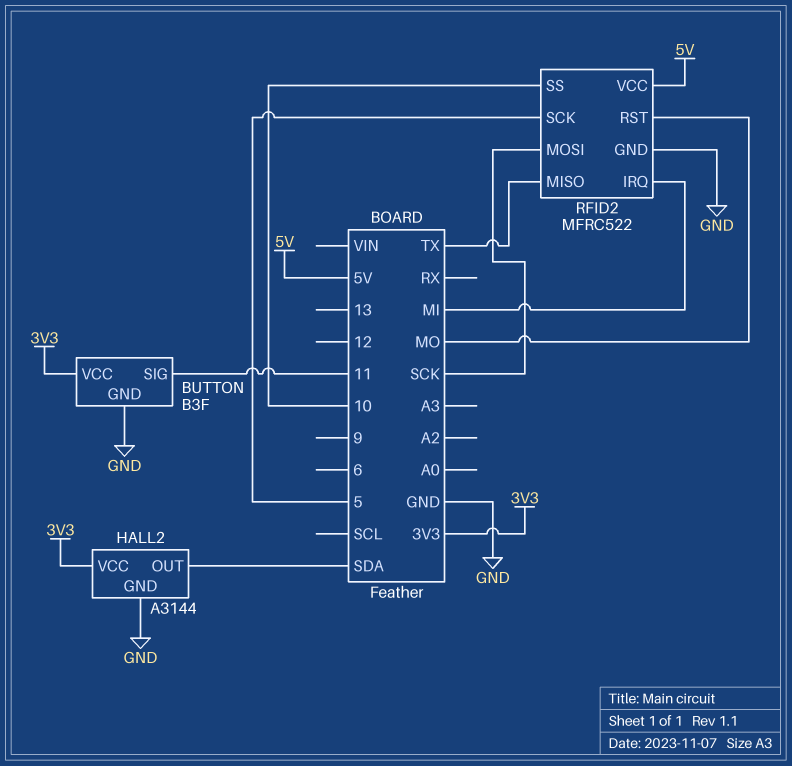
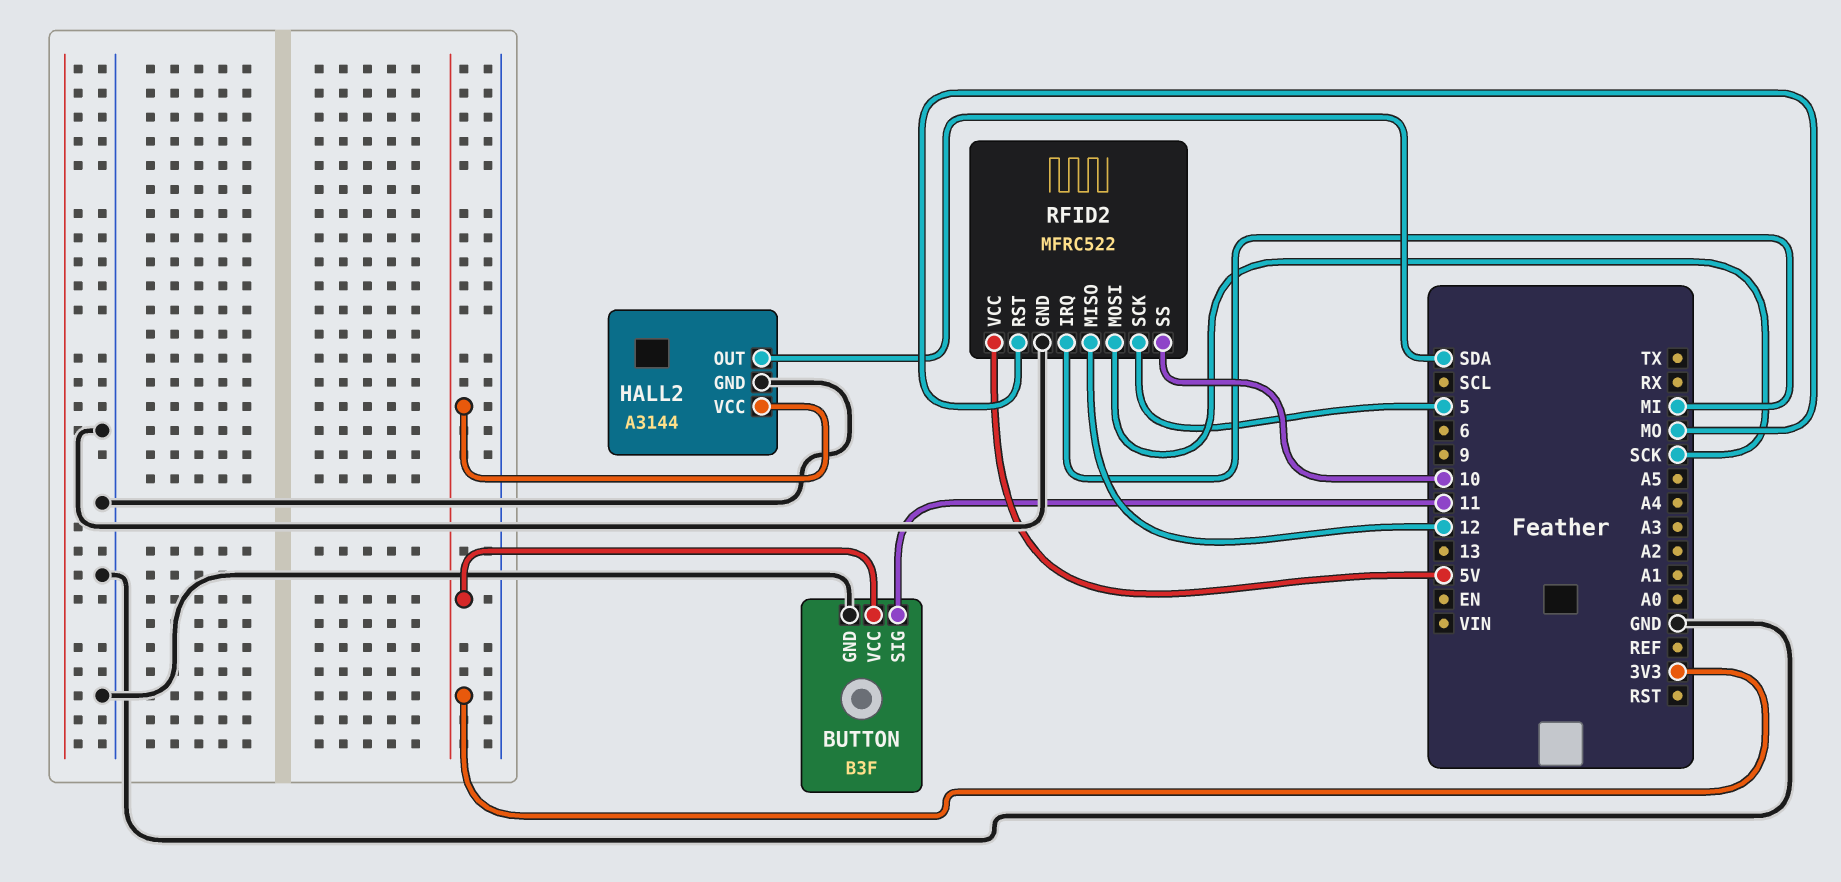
RFID2 pin MISO: TX -> 12

